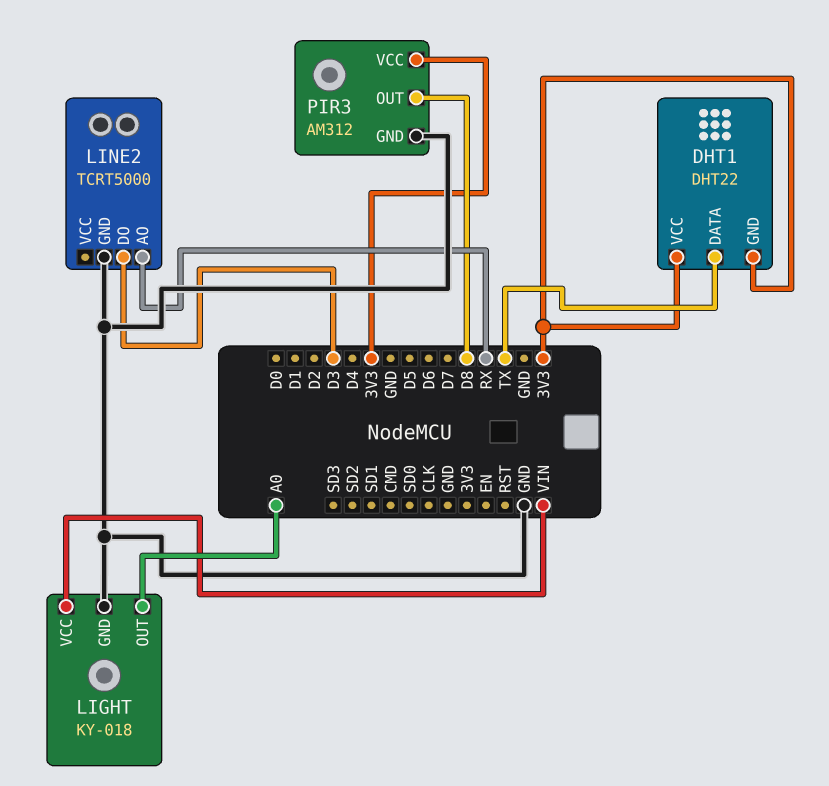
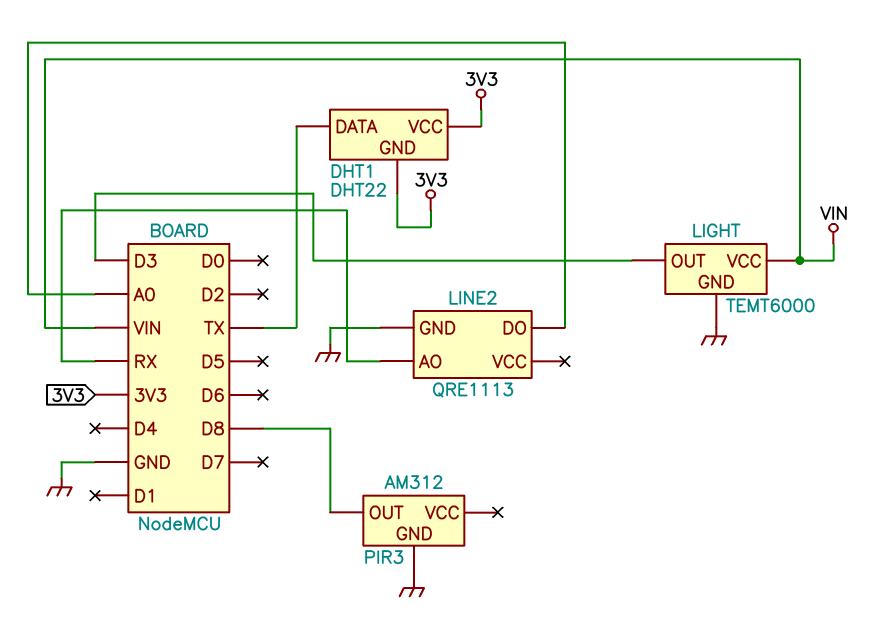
LIGHT: KY-018 -> TEMT6000
LIGHT pin OUT: A0 -> D3
LINE2: TCRT5000 -> QRE1113
LINE2 pin DO: D3 -> A0
PIR3 pin VCC: 3V3 -> none

